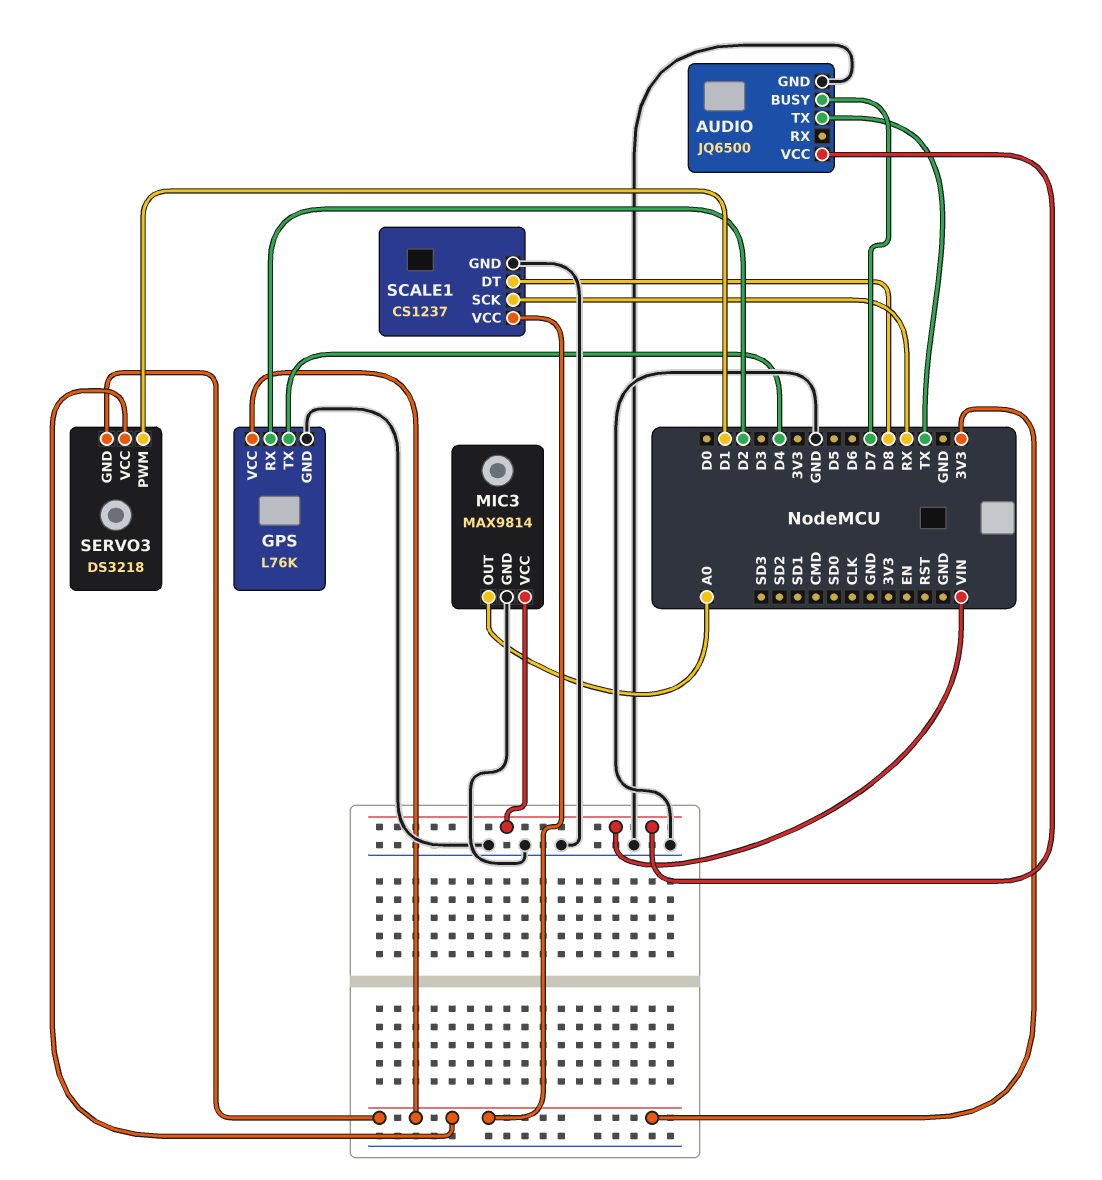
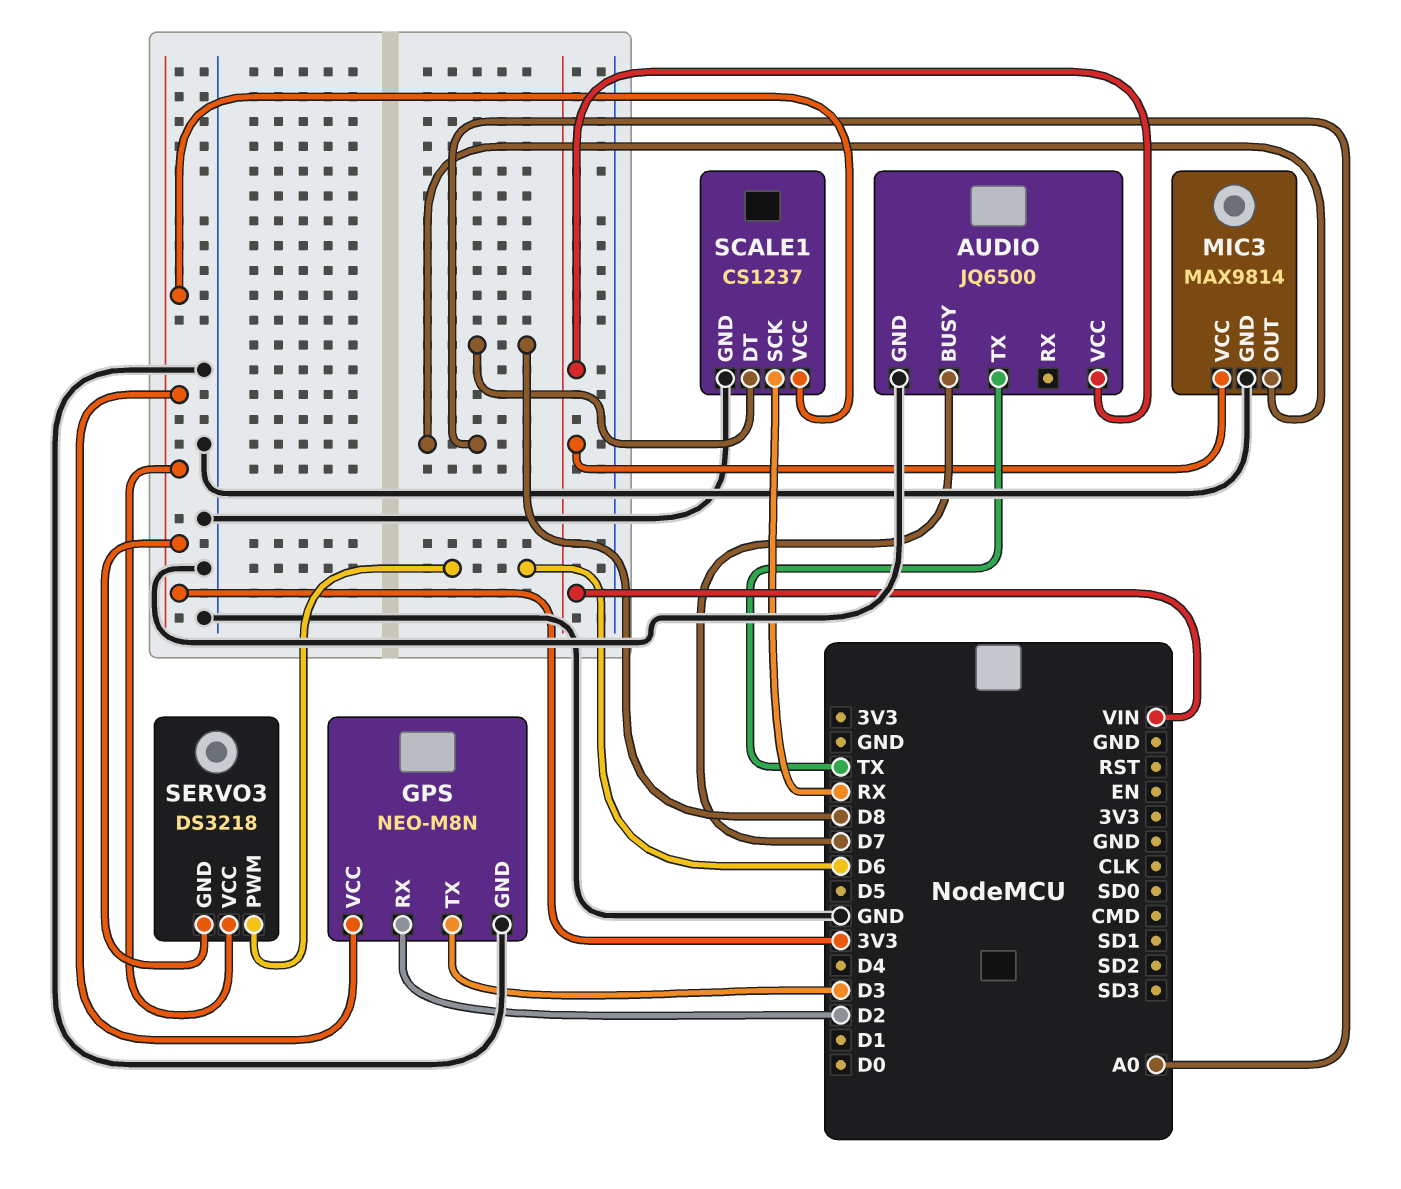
GPS: L76K -> NEO-M8N
GPS pin TX: D4 -> D3
SERVO3 pin PWM: D1 -> D6

